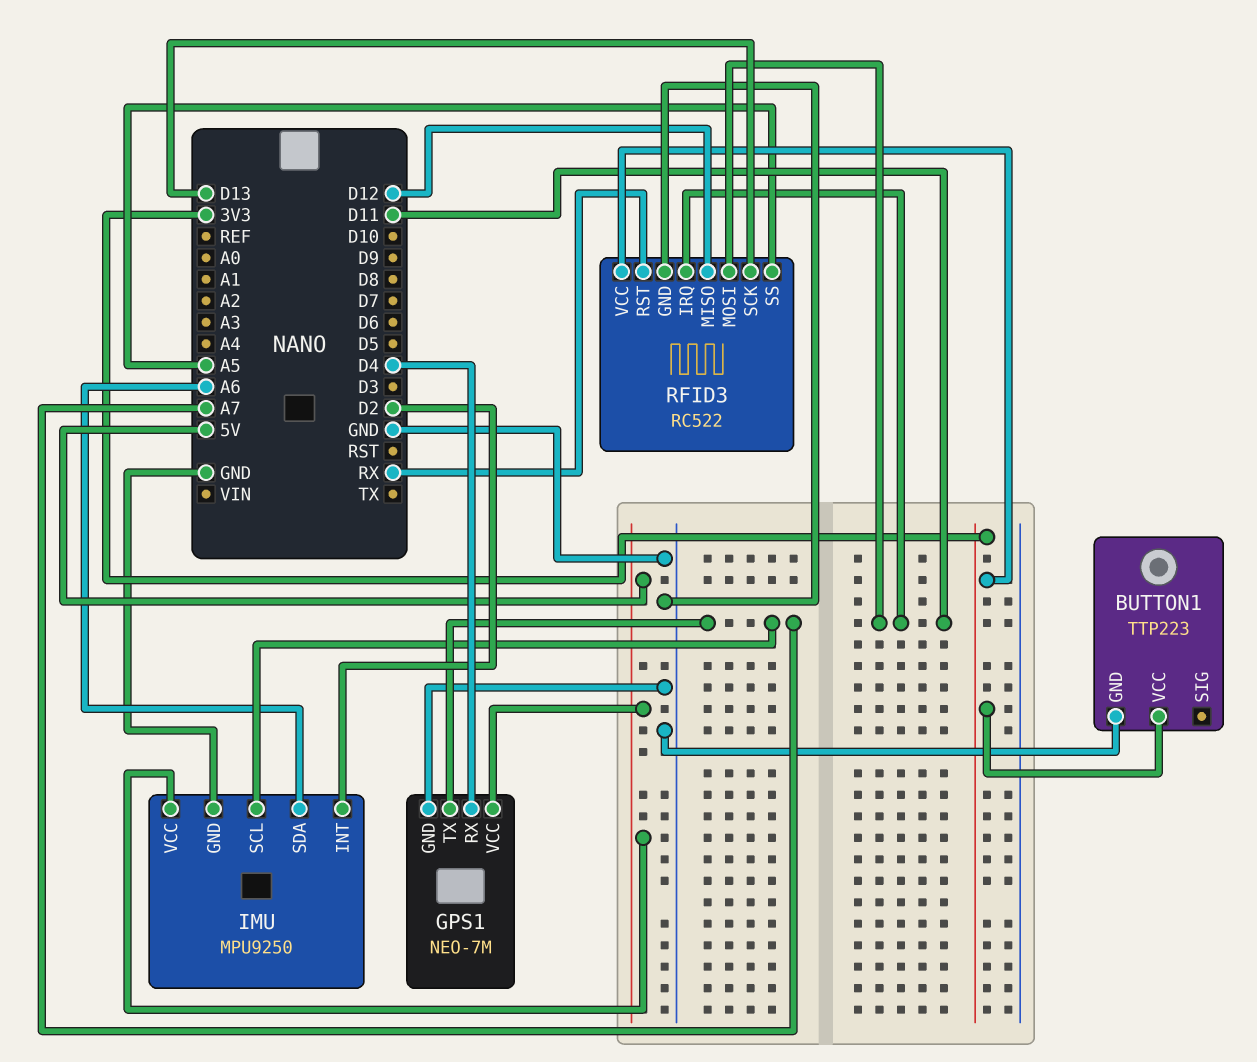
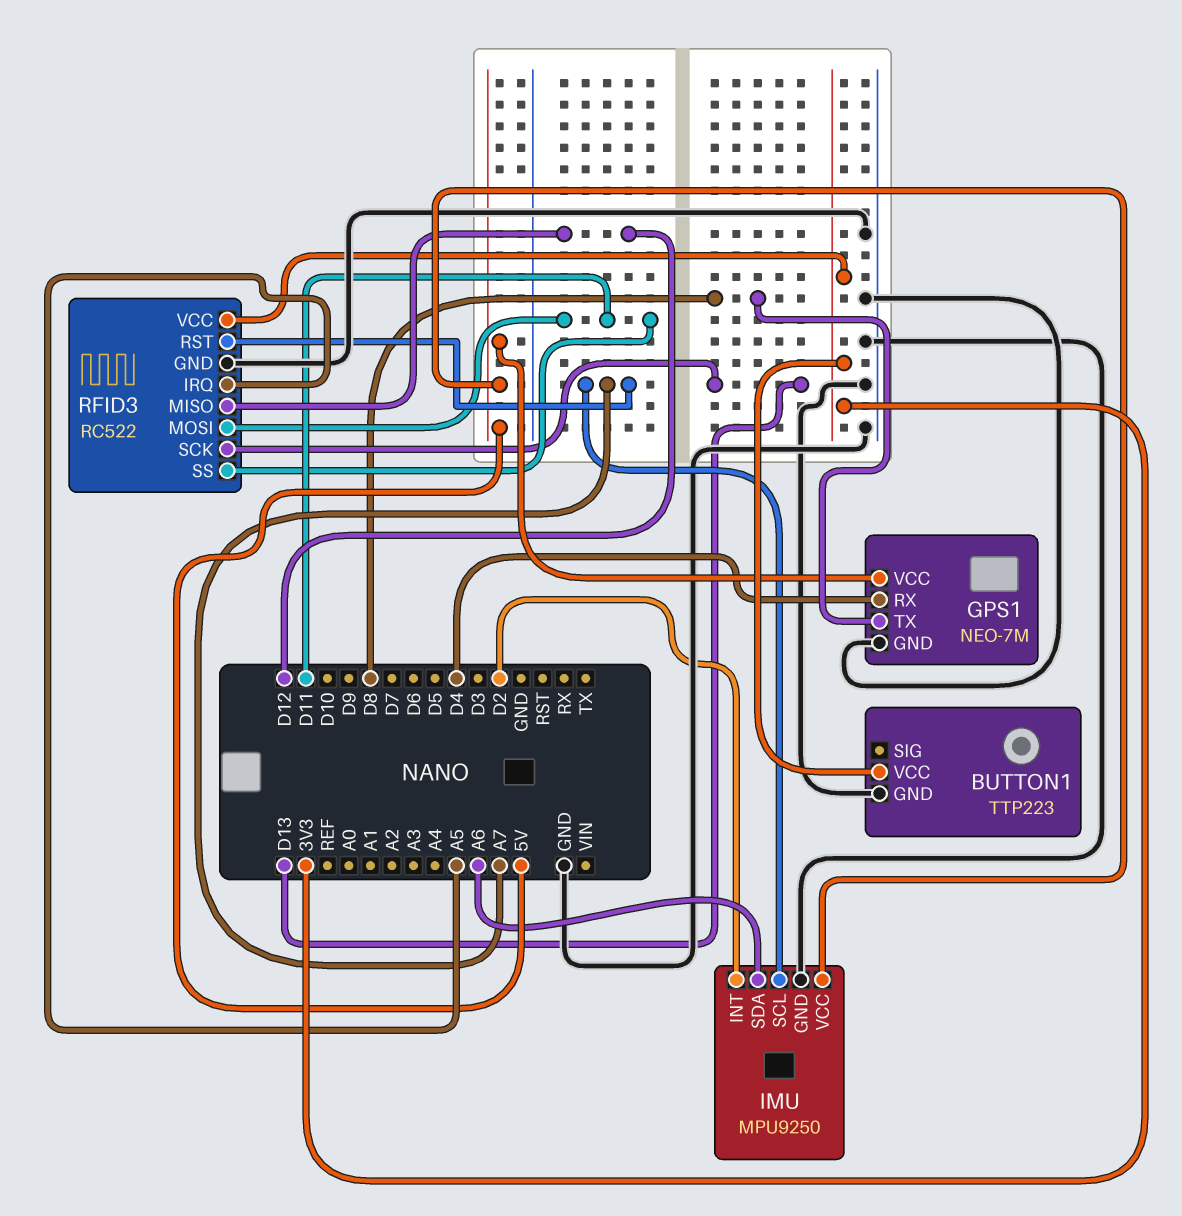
GPS1 pin TX: A7 -> D8
RFID3 pin IRQ: D11 -> A5
RFID3 pin RST: RX -> A7
RFID3 pin SS: A5 -> D11

